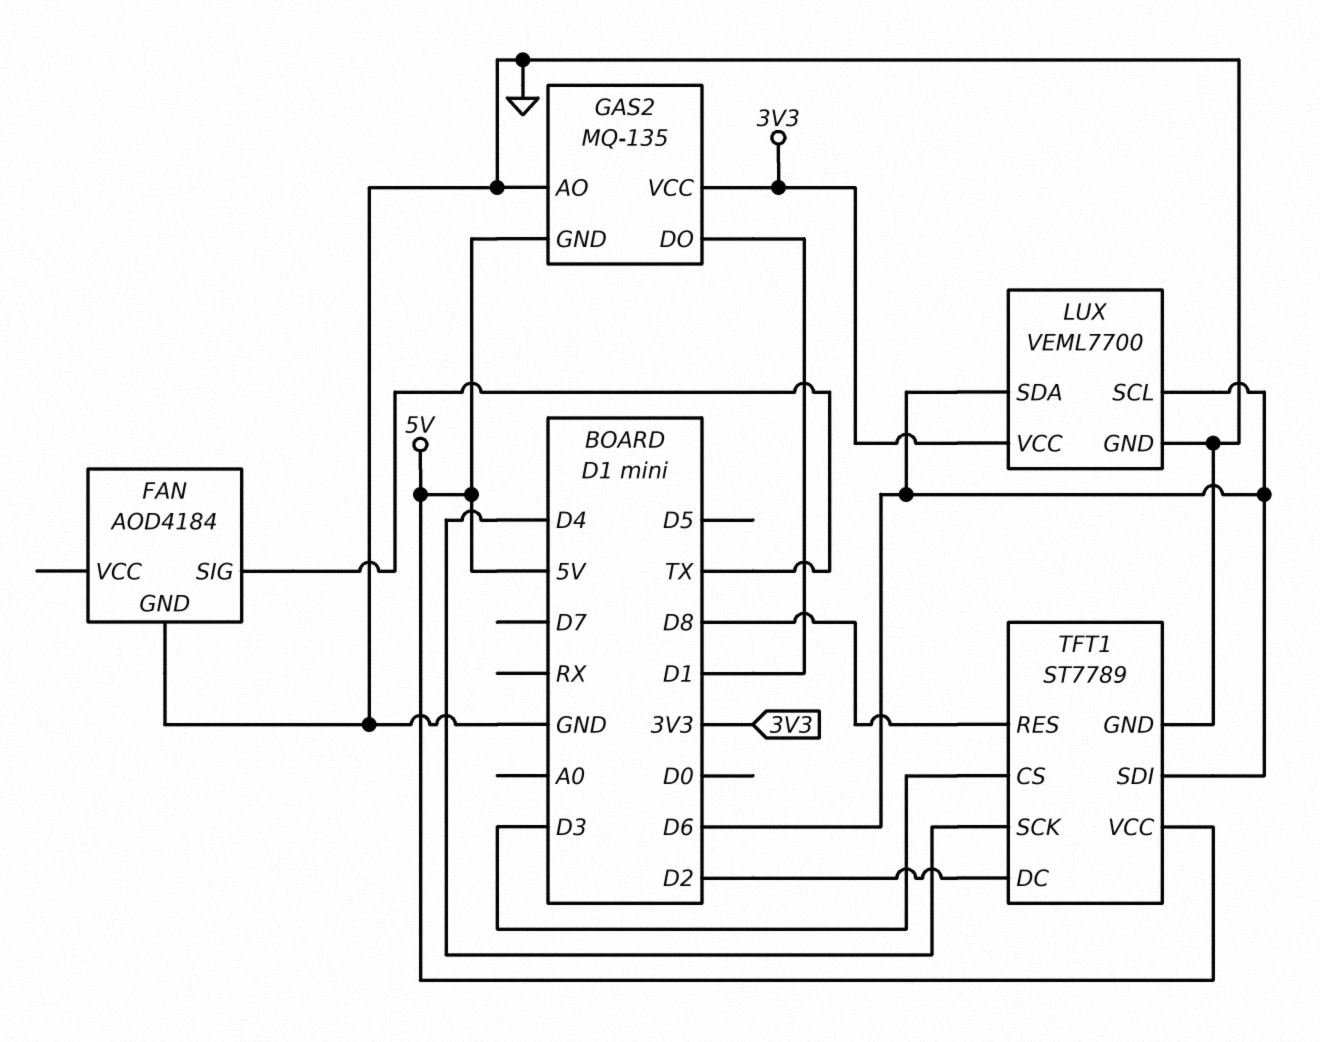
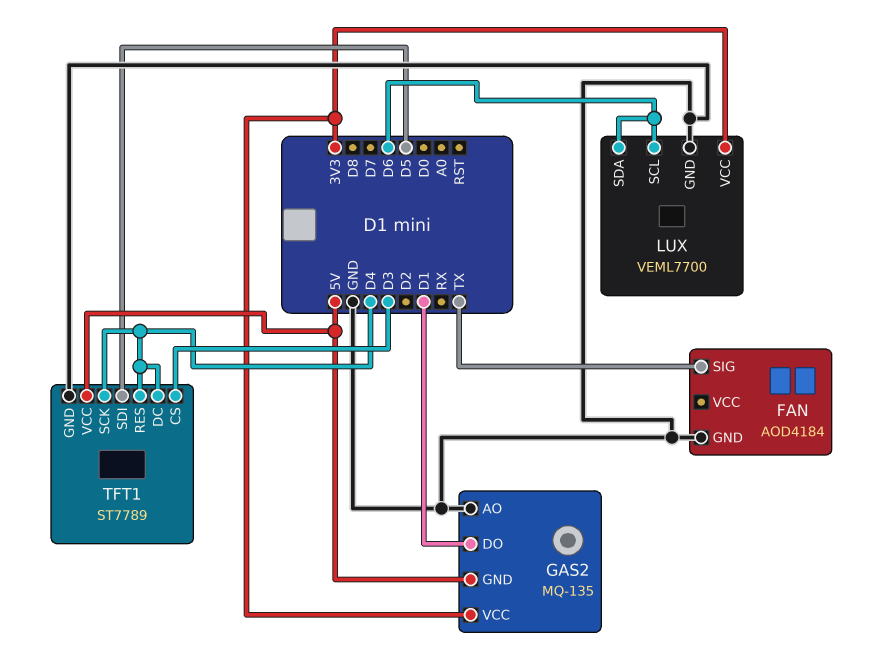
TFT1 pin DC: D2 -> D4
TFT1 pin RES: D8 -> D4
TFT1 pin SDI: D6 -> D5

